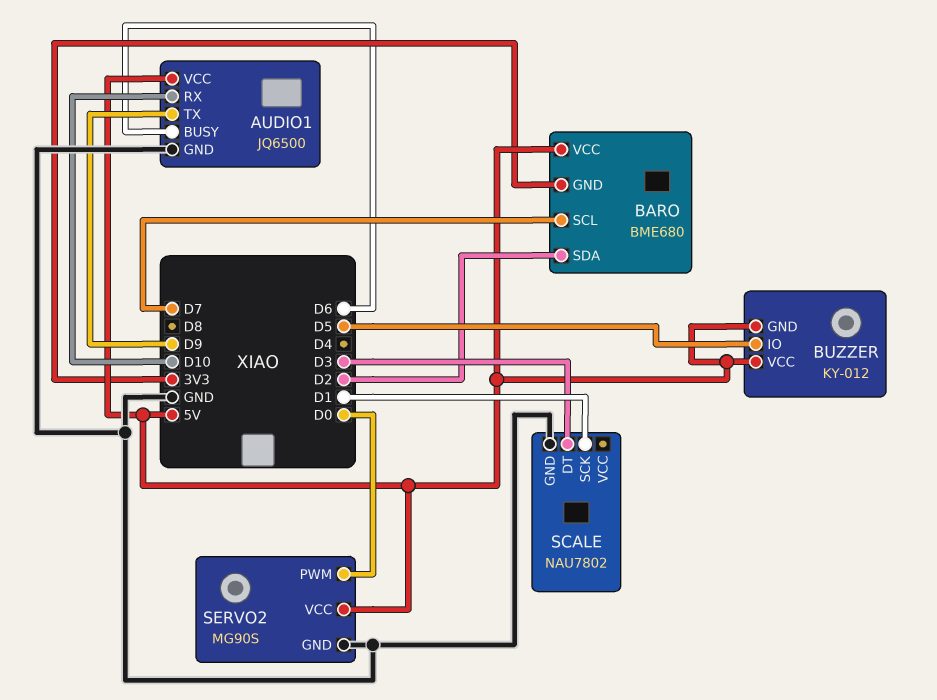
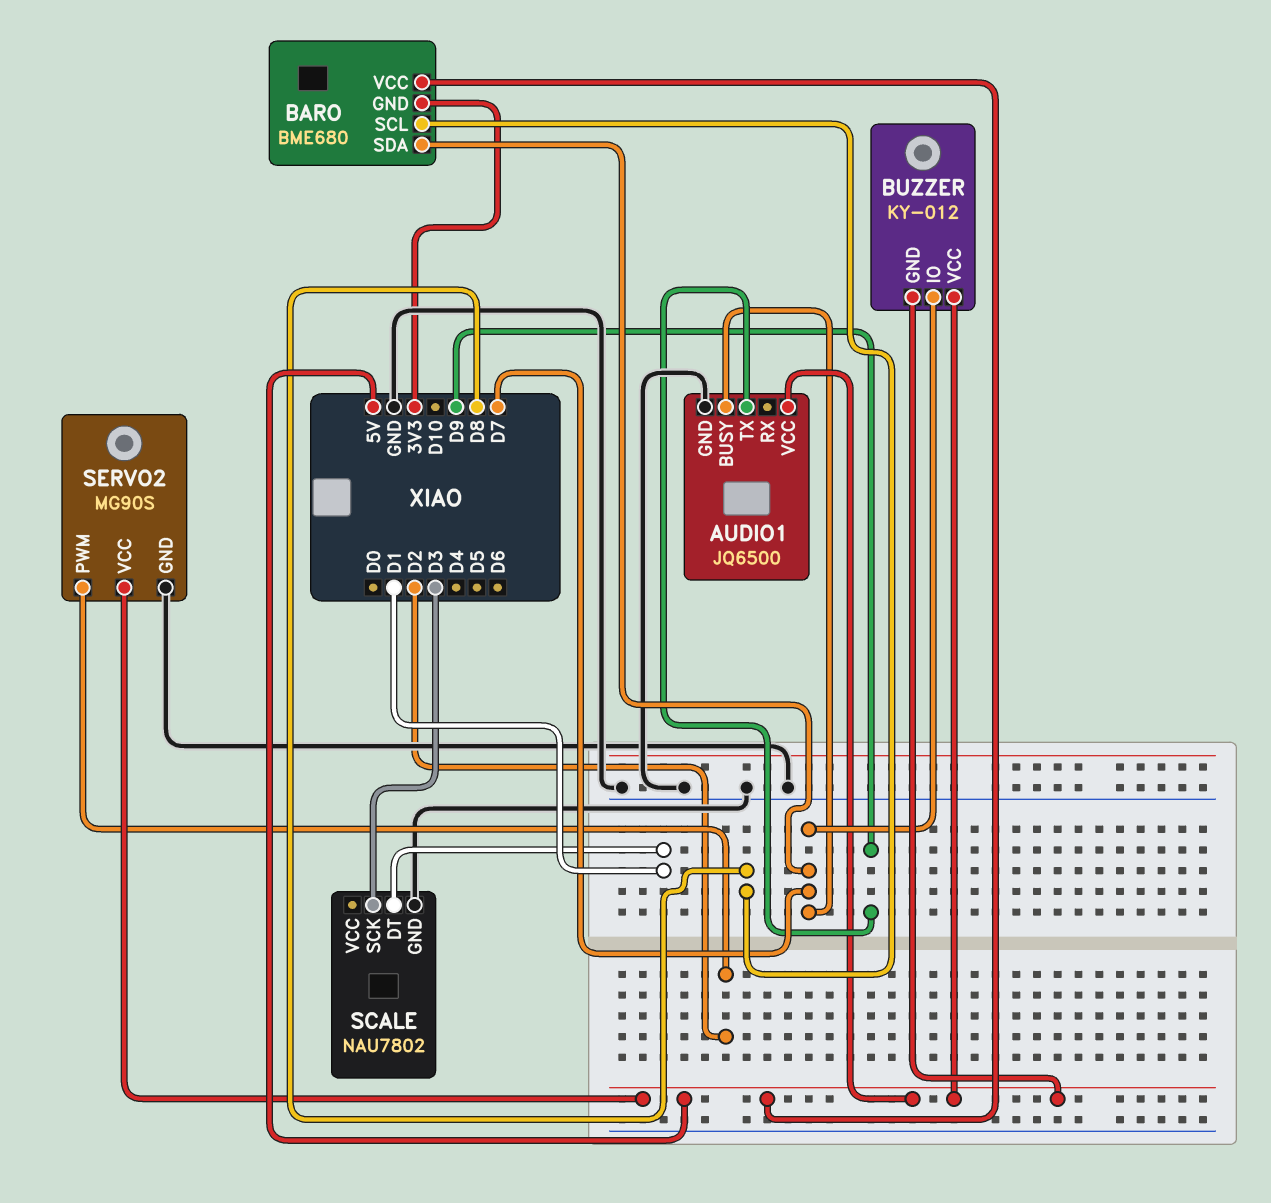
AUDIO1 pin BUSY: D6 -> D7
AUDIO1 pin RX: D10 -> none
BARO pin SCL: D7 -> D8
BARO pin SDA: D2 -> D7
BUZZER pin IO: D5 -> D7
SCALE pin DT: D3 -> D1
SCALE pin SCK: D1 -> D3
SERVO2 pin PWM: D0 -> D2

